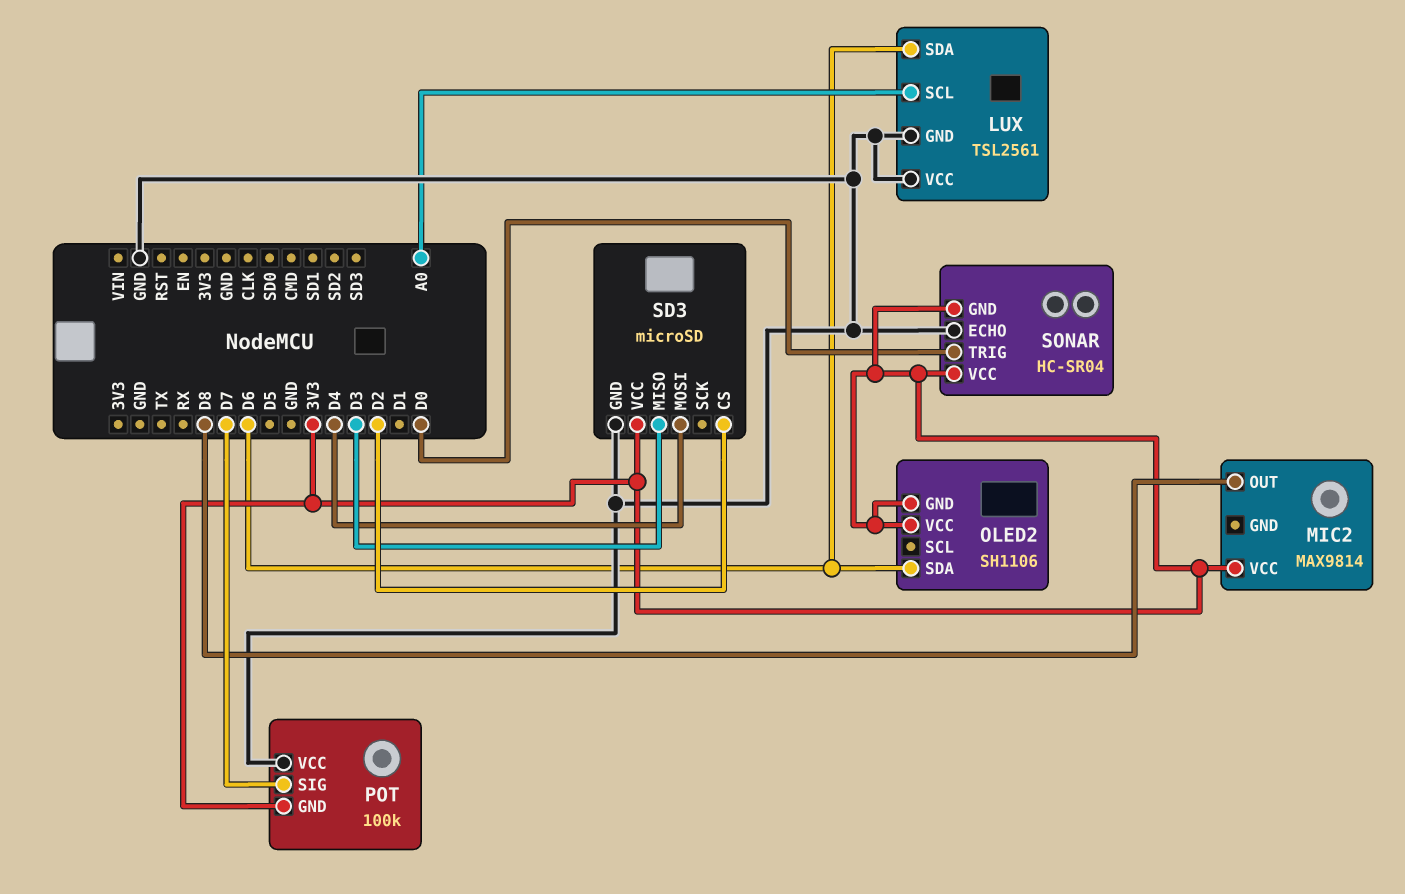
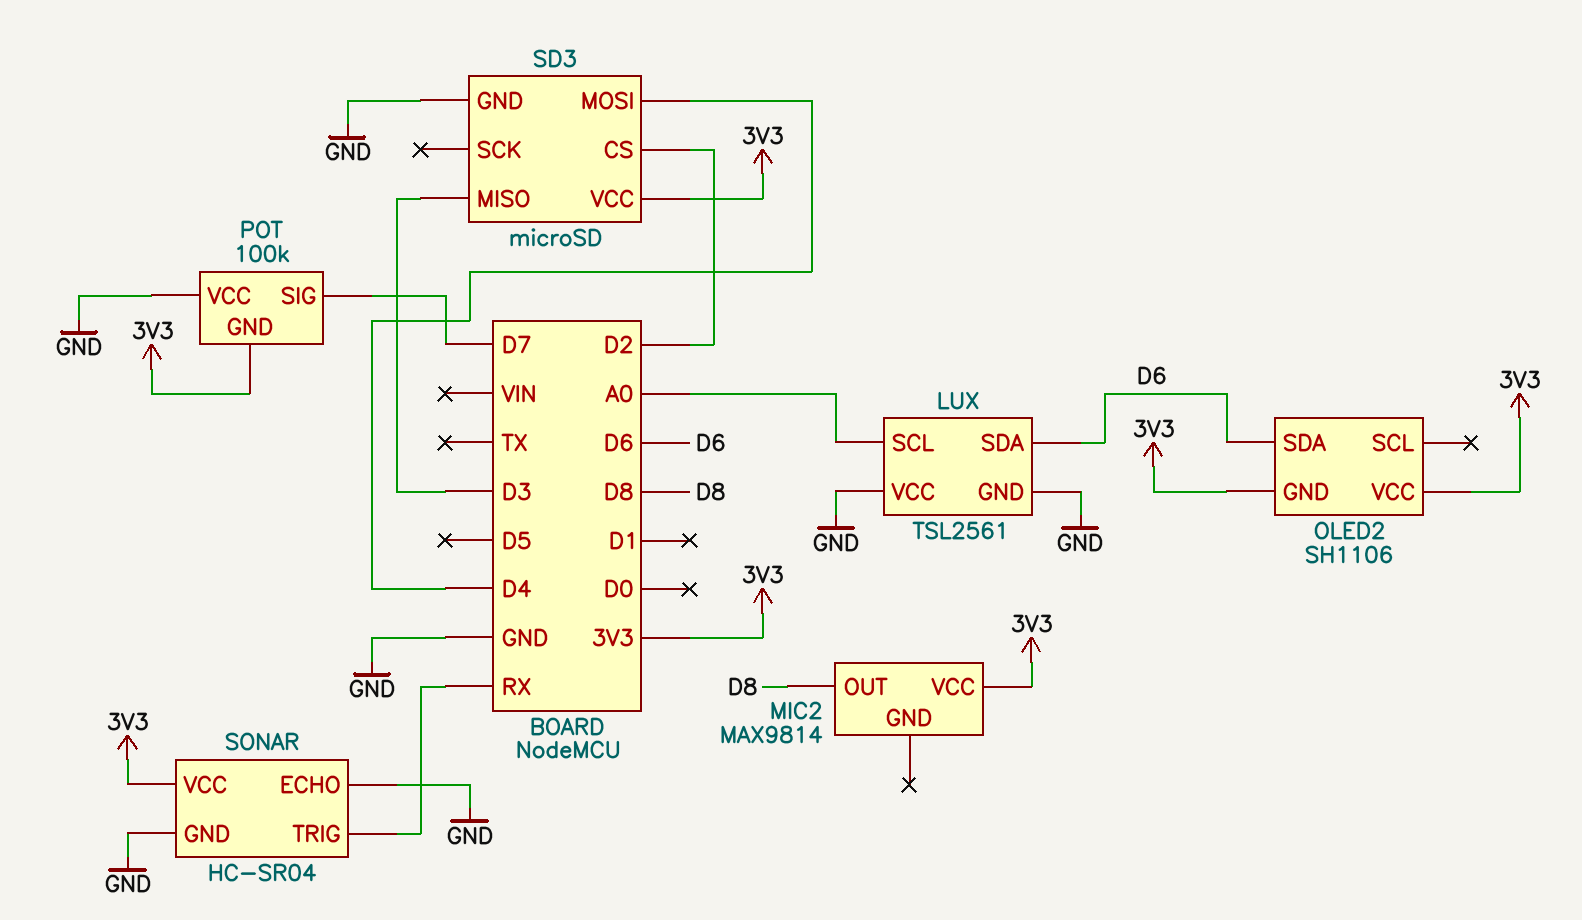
SONAR pin GND: 3V3 -> GND
SONAR pin TRIG: D0 -> RX

